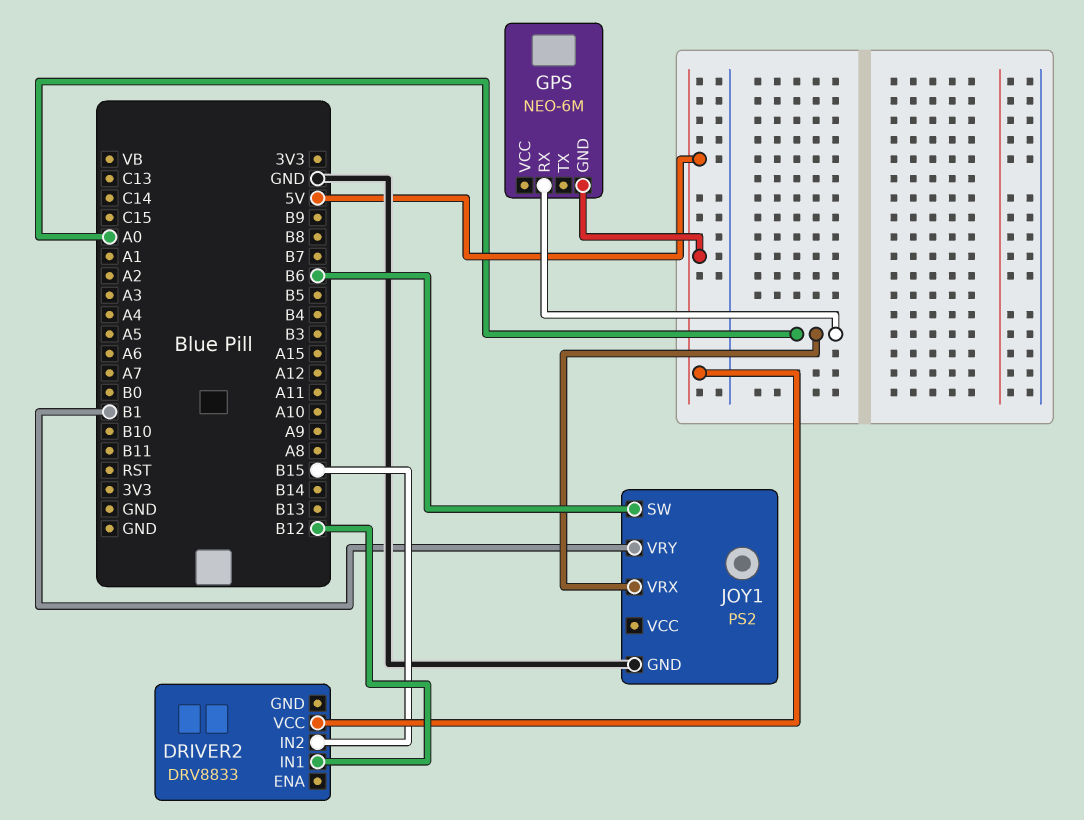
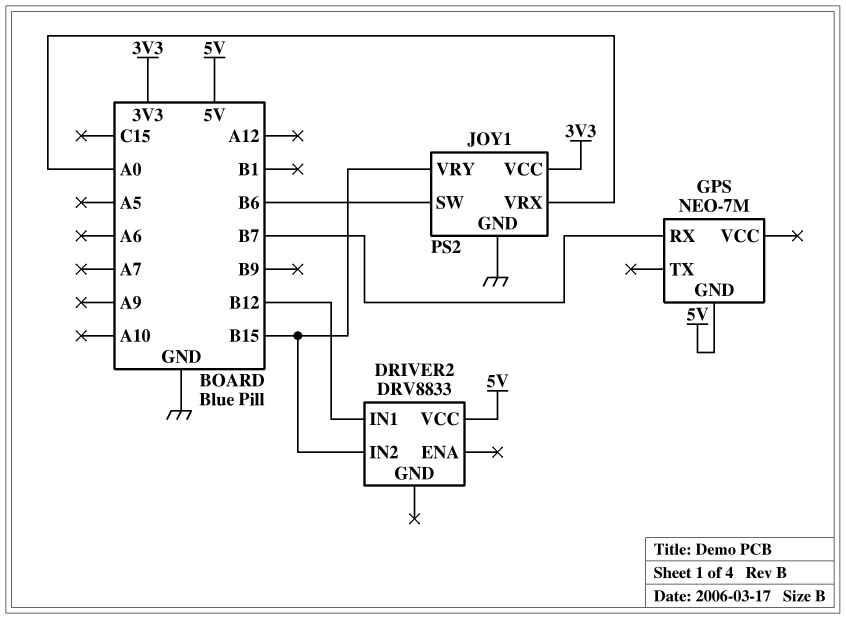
GPS: NEO-6M -> NEO-7M
GPS pin RX: A0 -> B7
JOY1 pin VCC: none -> 3V3
JOY1 pin VRY: B1 -> B15

